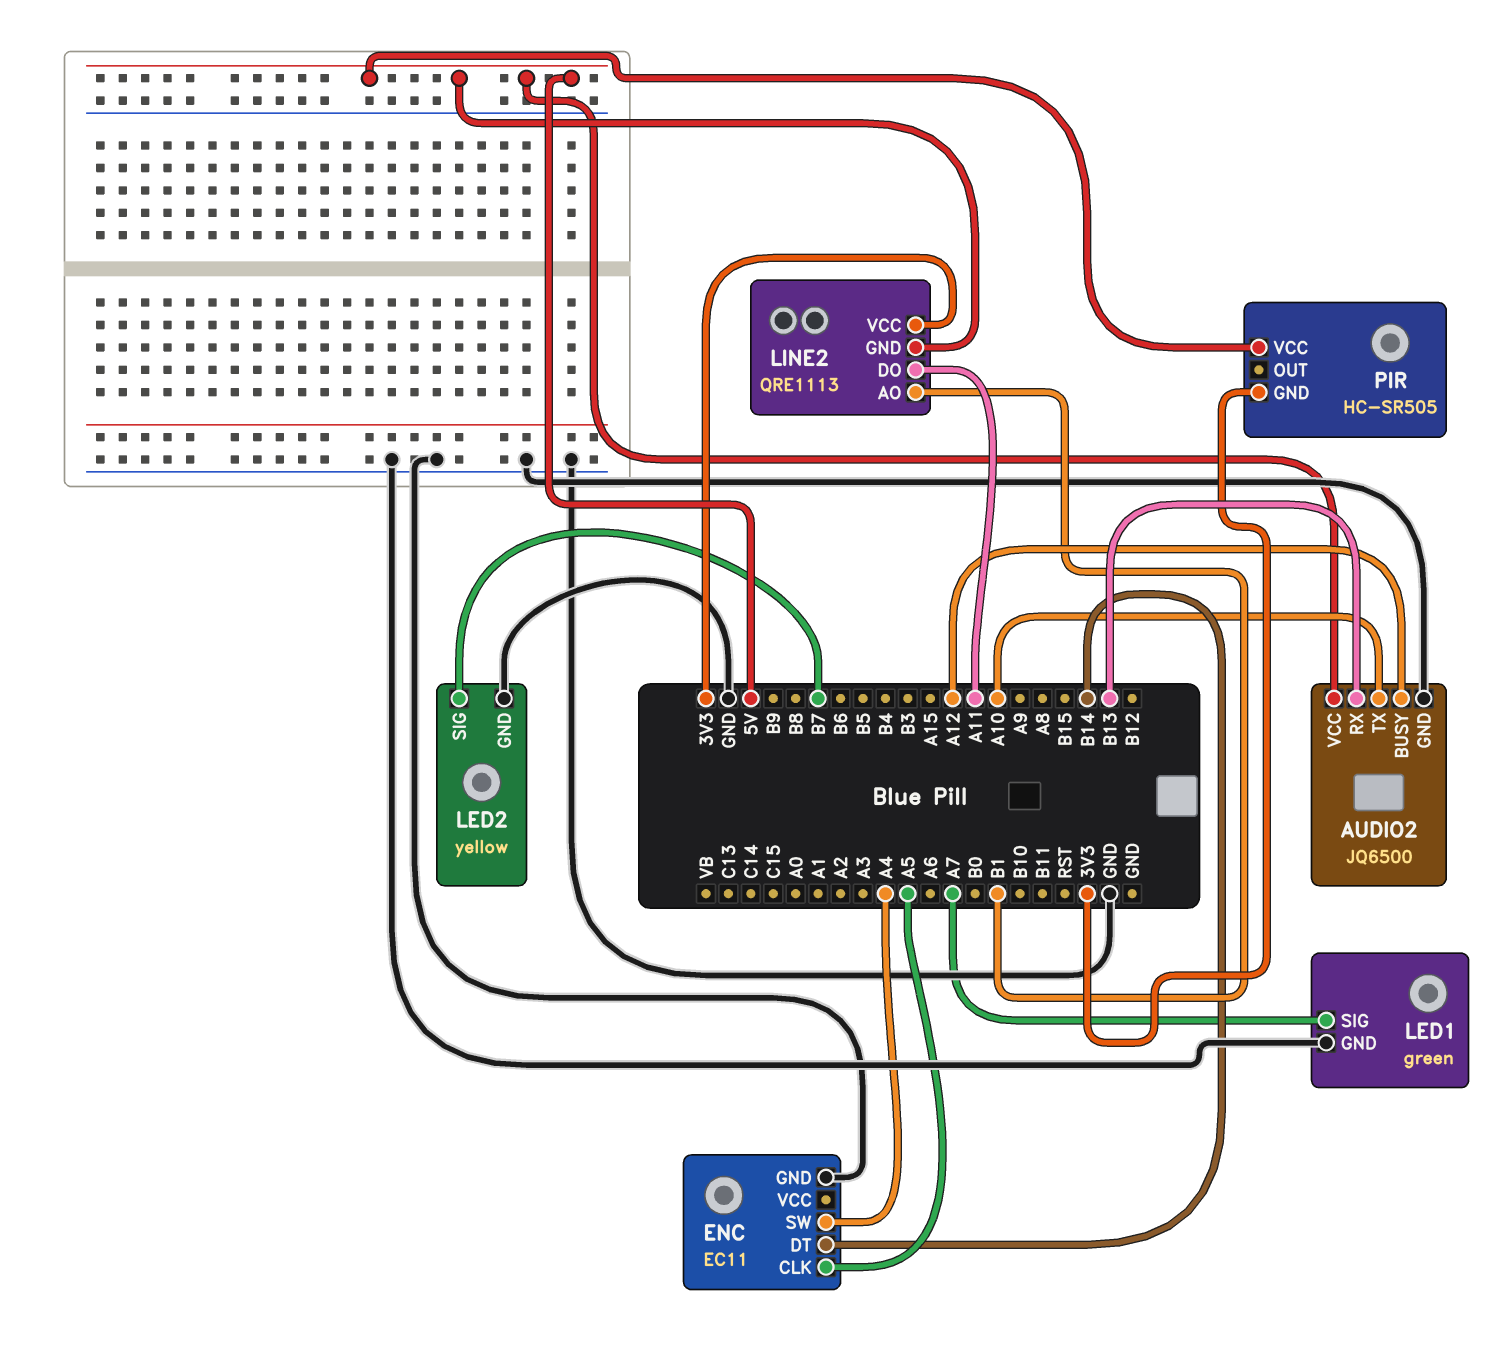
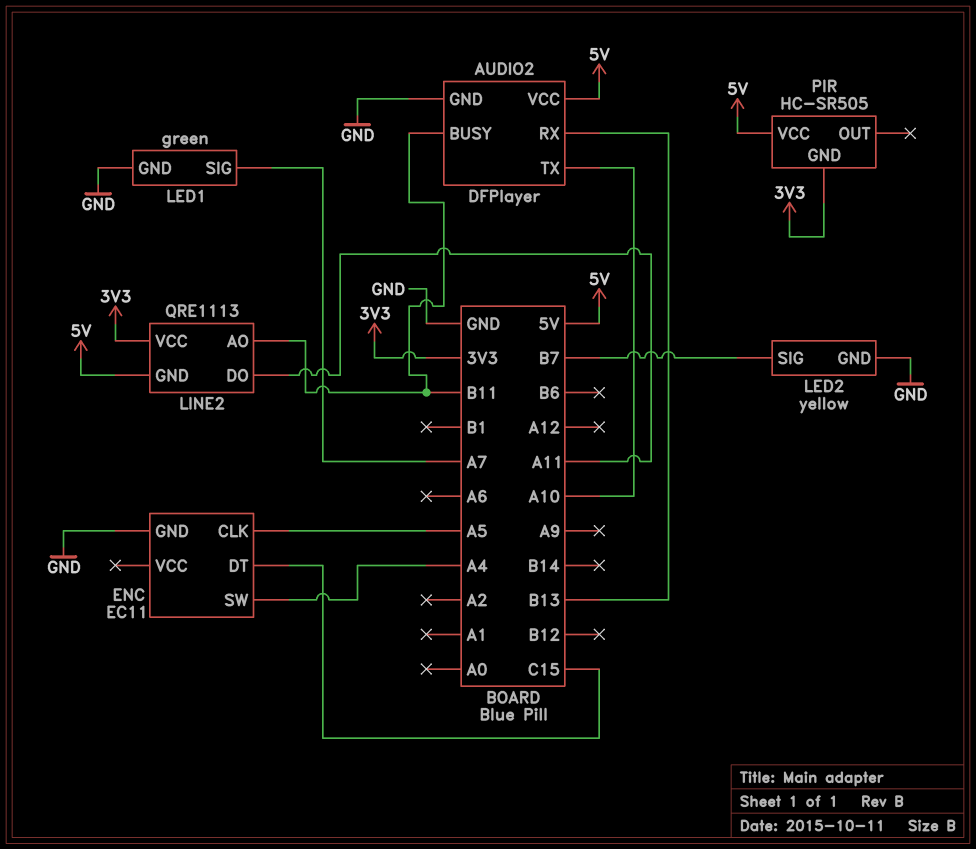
AUDIO2: JQ6500 -> DFPlayer
AUDIO2 pin BUSY: A12 -> B11
ENC pin DT: B14 -> C15
LINE2 pin AO: B1 -> B11

